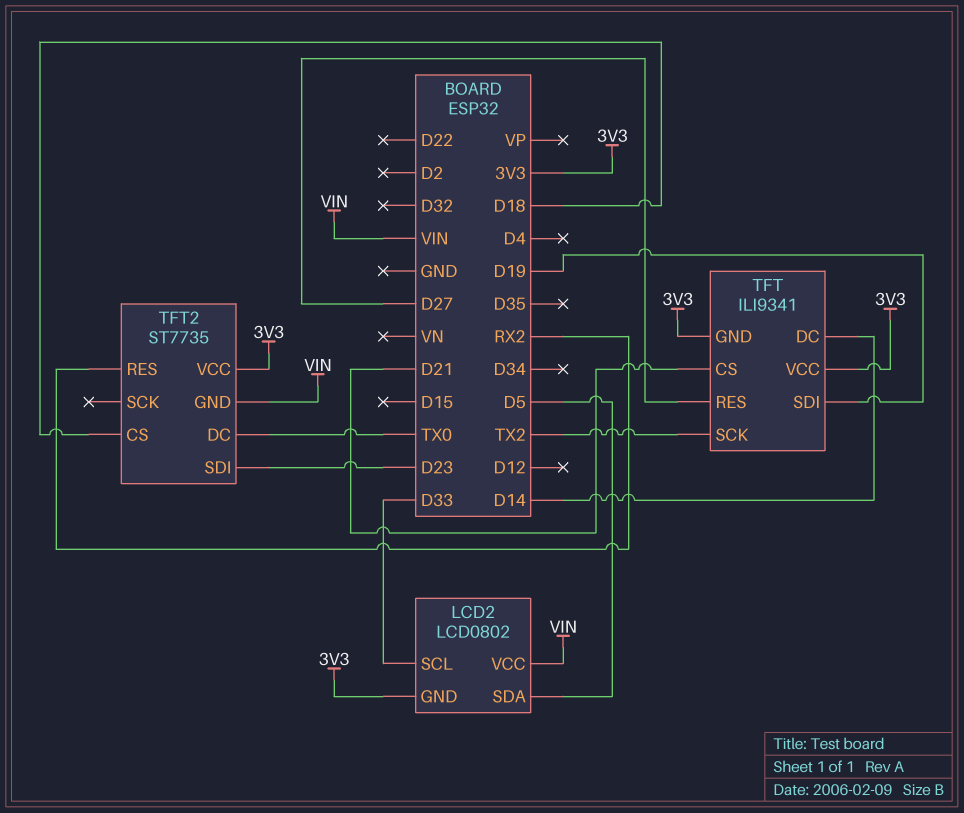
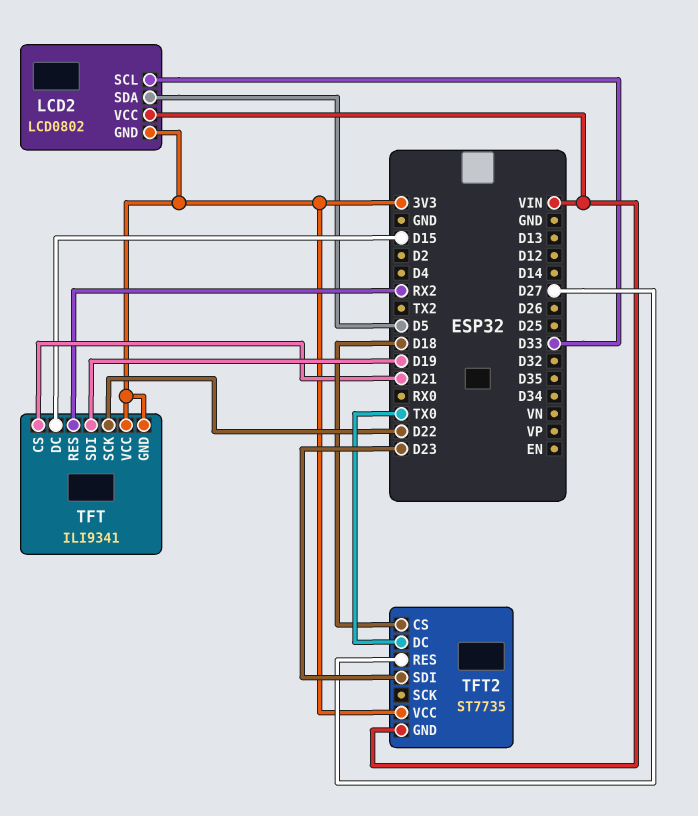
TFT pin DC: D14 -> D15
TFT pin RES: D27 -> RX2
TFT pin SCK: TX2 -> D22
TFT2 pin RES: RX2 -> D27

